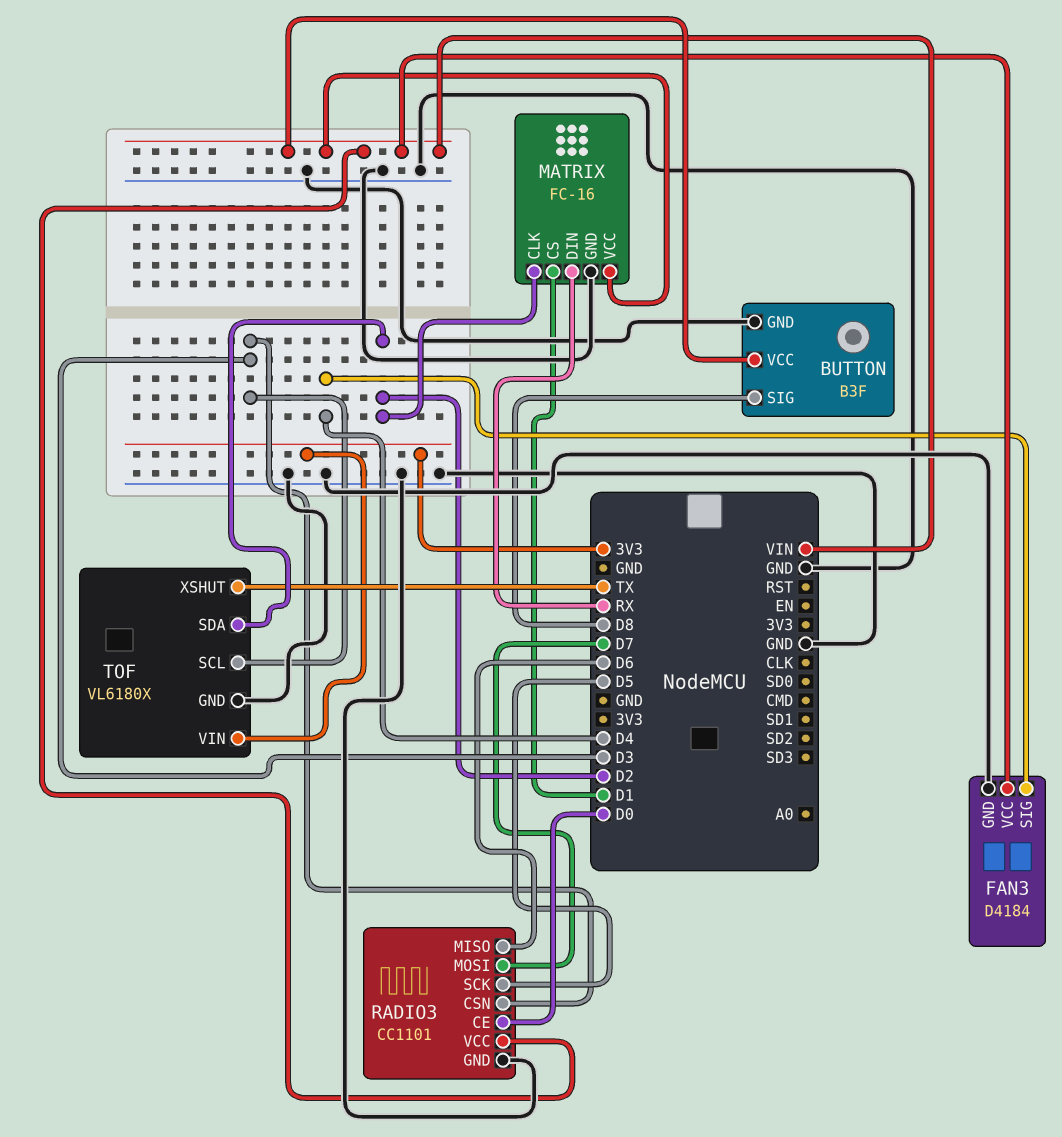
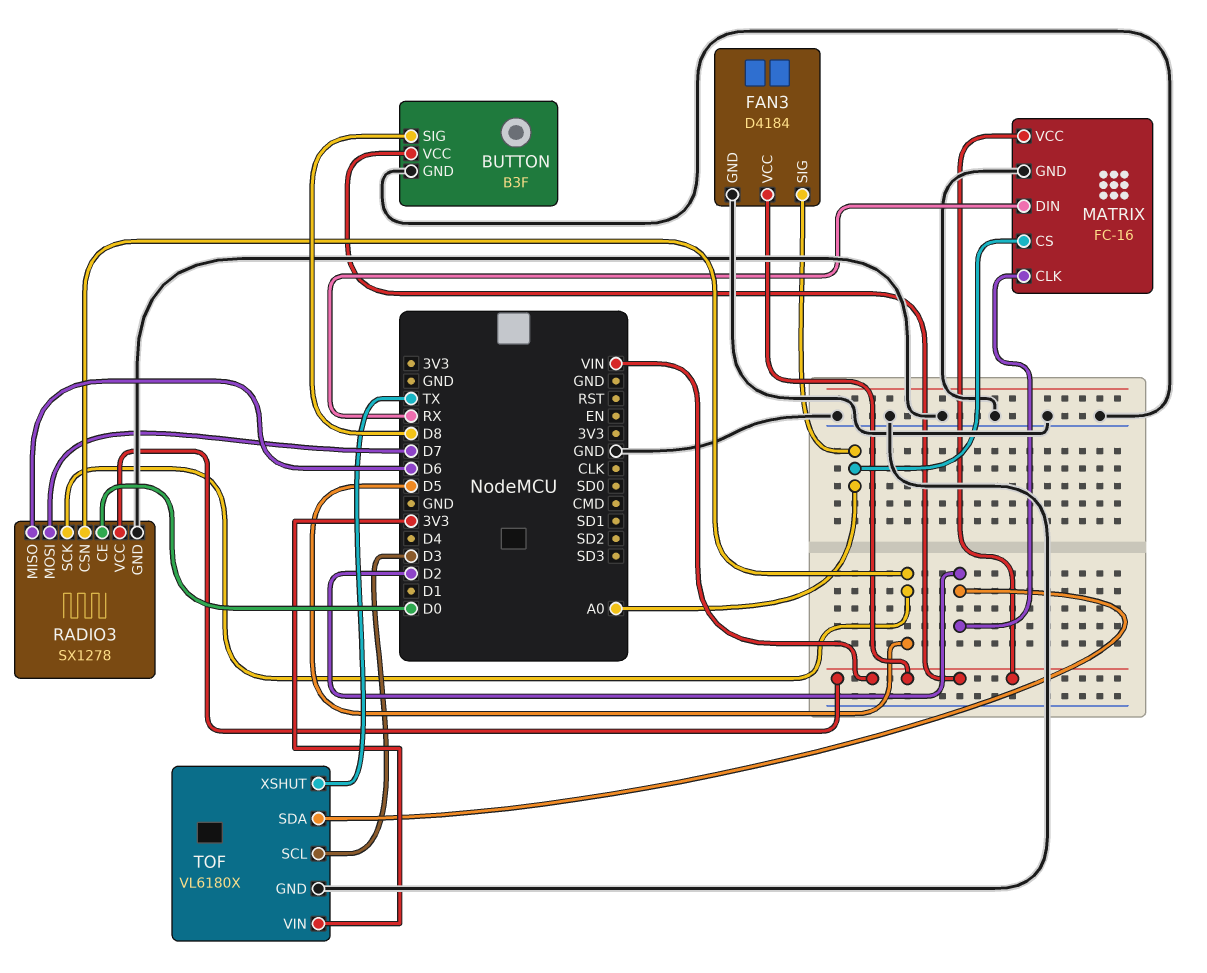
FAN3 pin SIG: D4 -> A0
MATRIX pin CS: D1 -> A0
RADIO3: CC1101 -> SX1278
RADIO3 pin CSN: D3 -> D5

